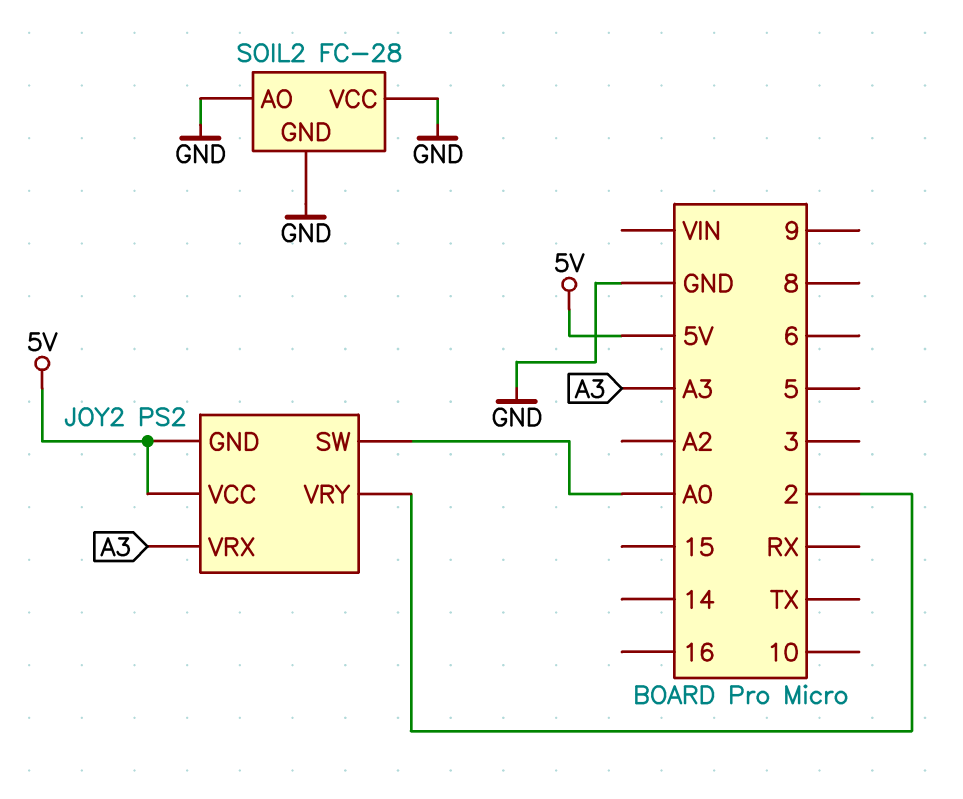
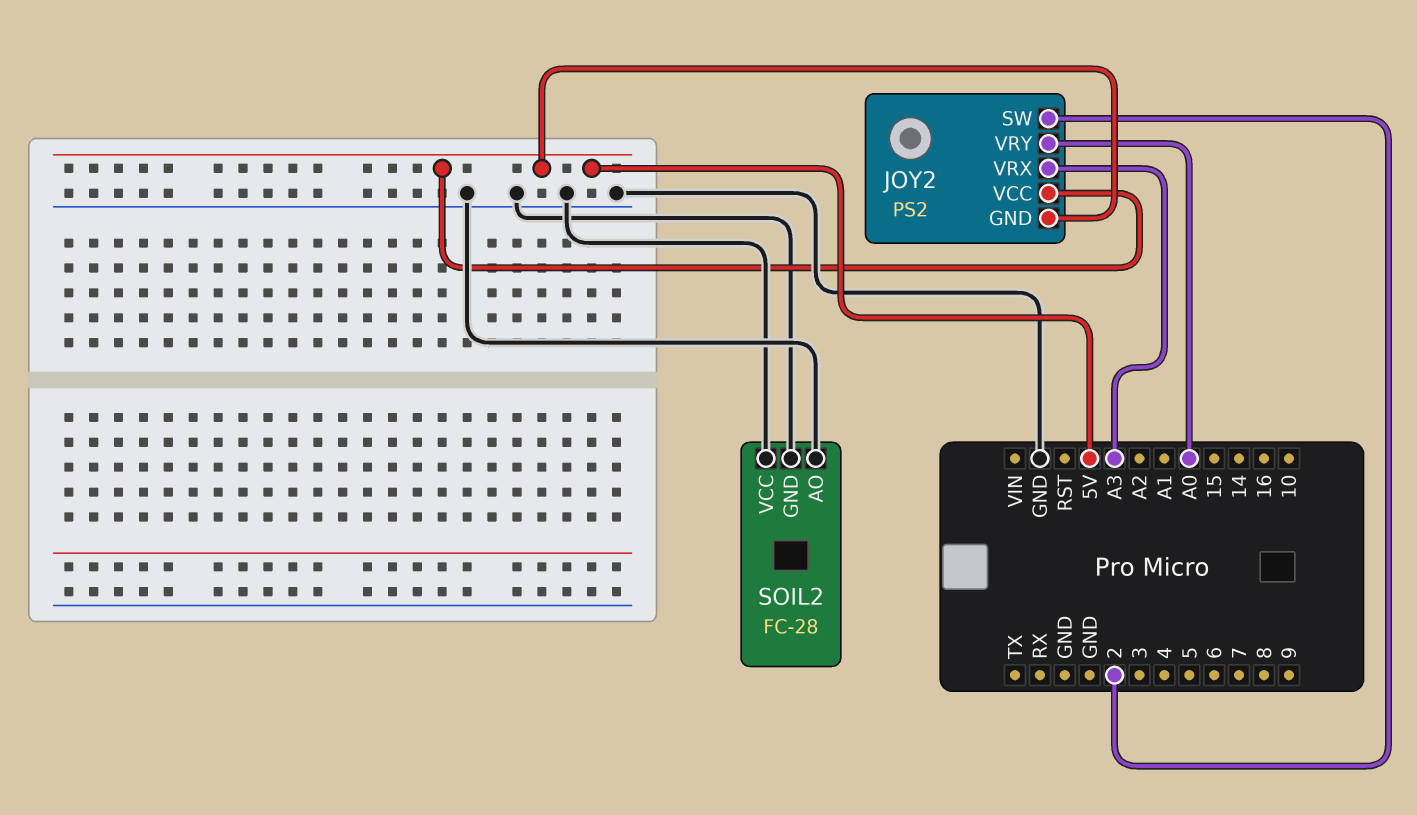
JOY2 pin SW: A0 -> 2
JOY2 pin VRY: 2 -> A0

